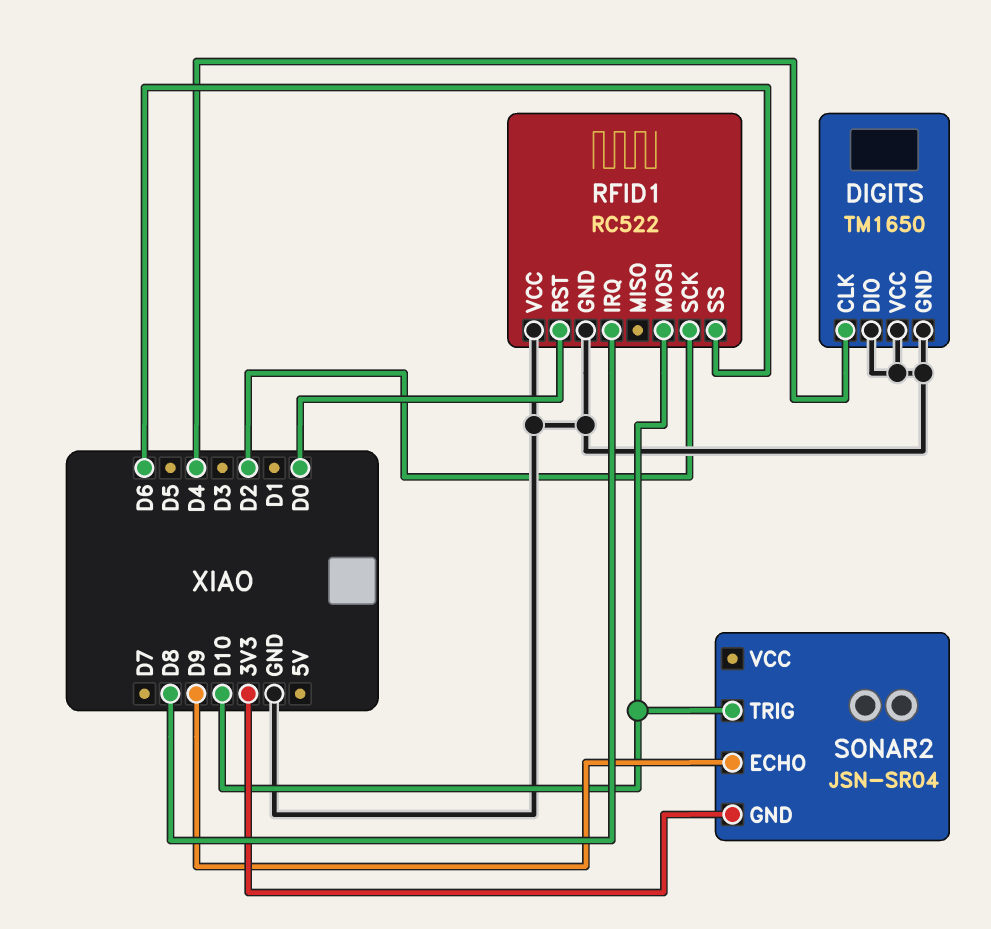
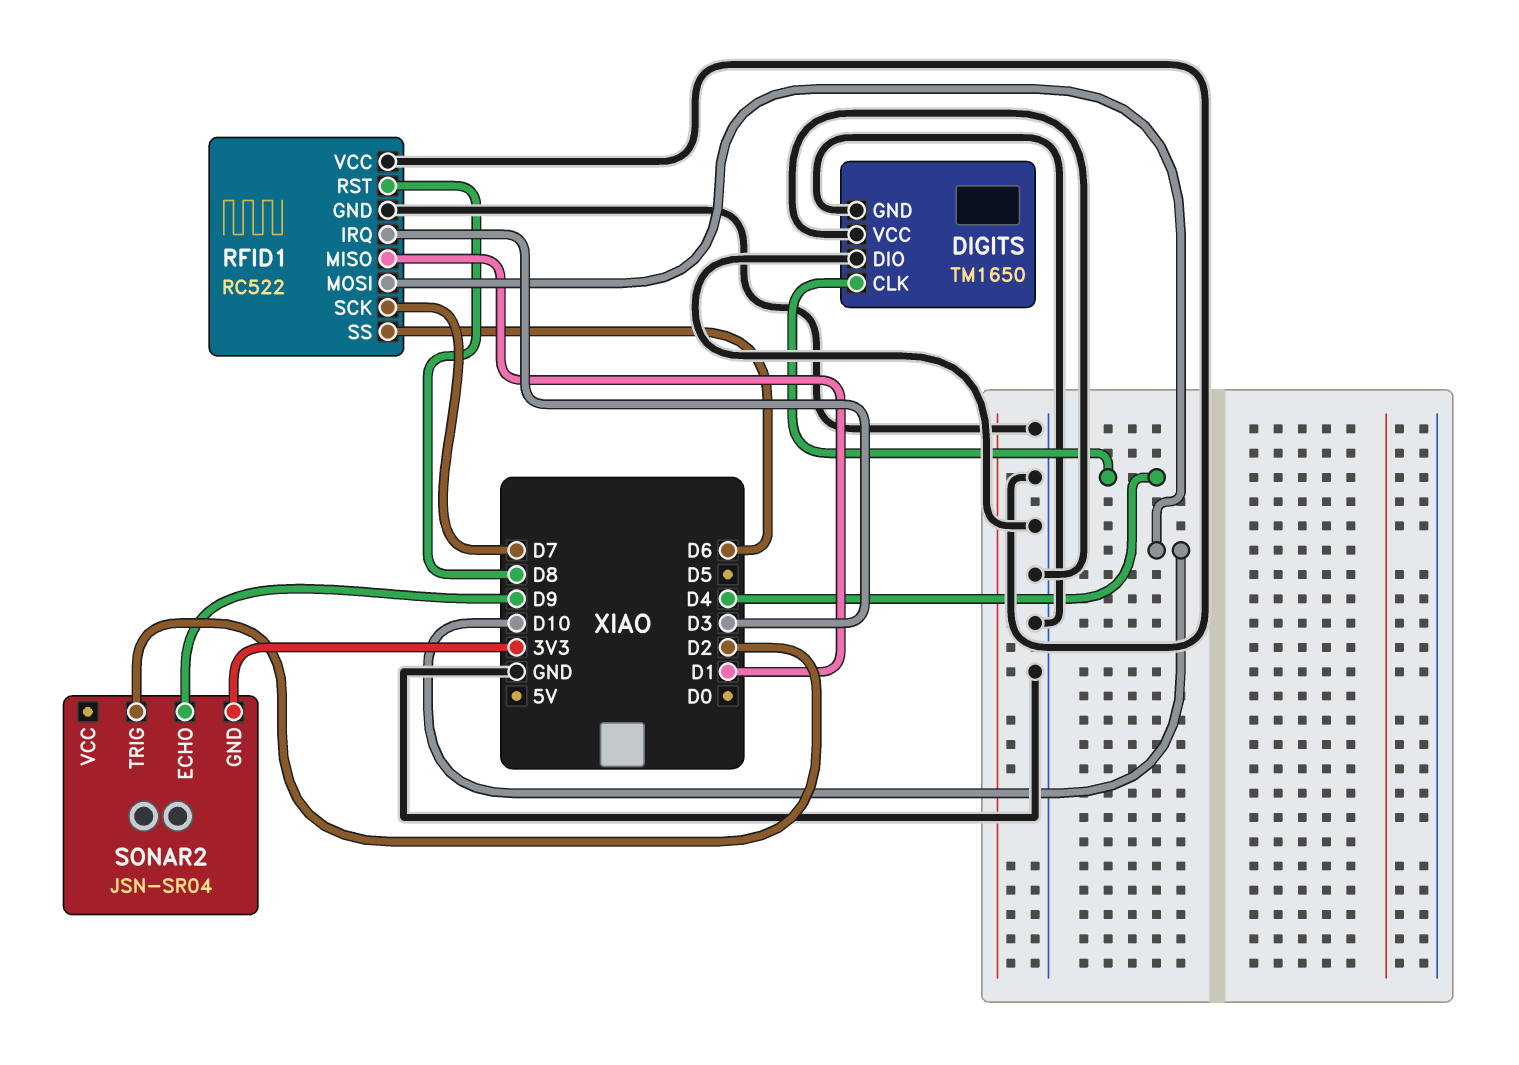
RFID1 pin IRQ: D8 -> D3
RFID1 pin MISO: none -> D1
RFID1 pin RST: D0 -> D8
RFID1 pin SCK: D2 -> D7
SONAR2 pin TRIG: D10 -> D2

